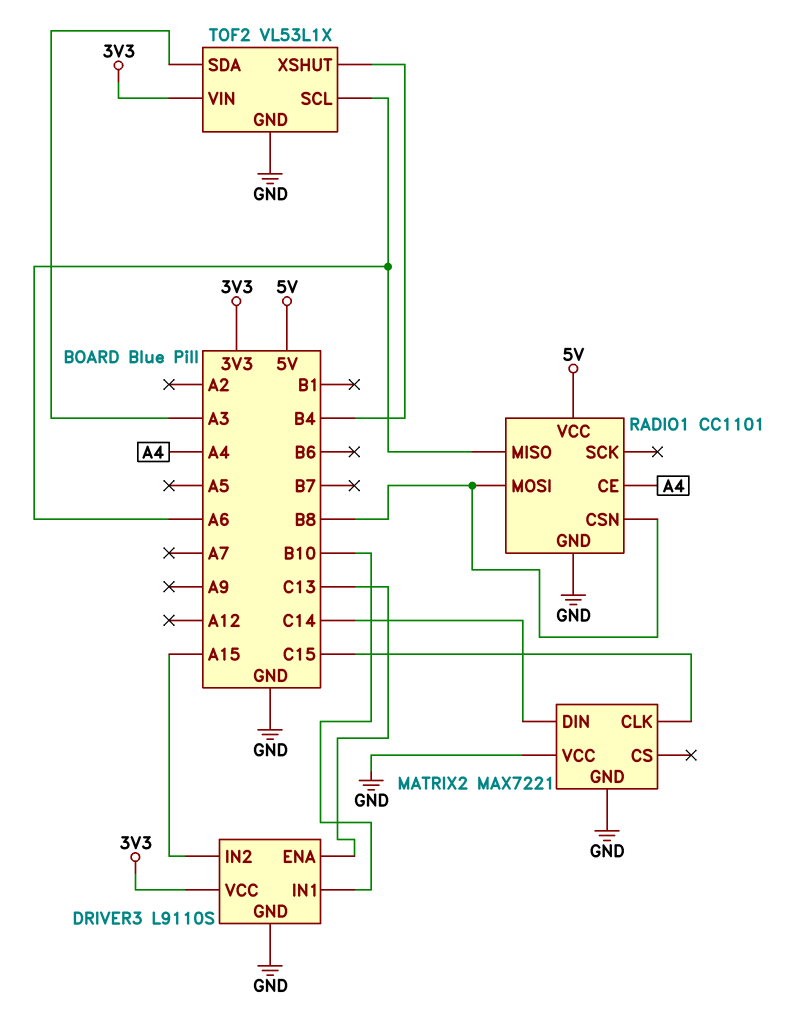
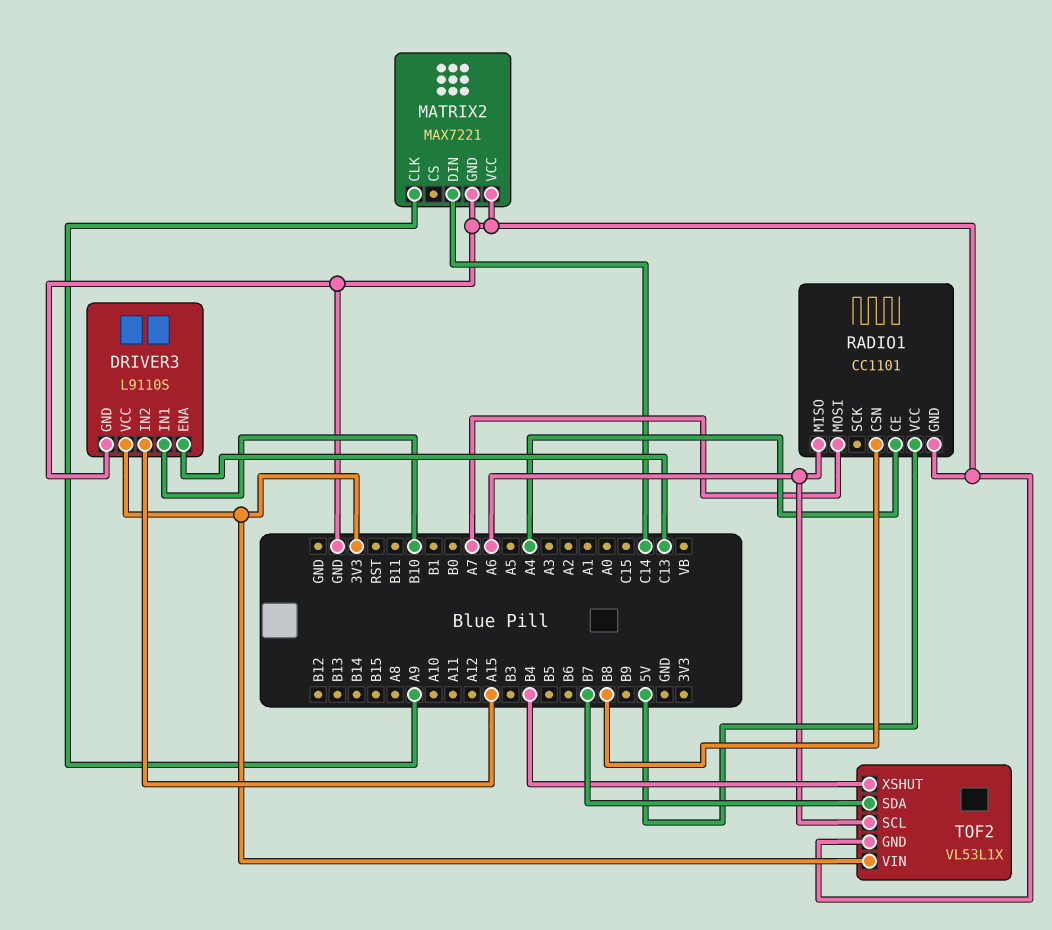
MATRIX2 pin CLK: C15 -> A9
RADIO1 pin MOSI: B8 -> A7
TOF2 pin SDA: A3 -> B7

